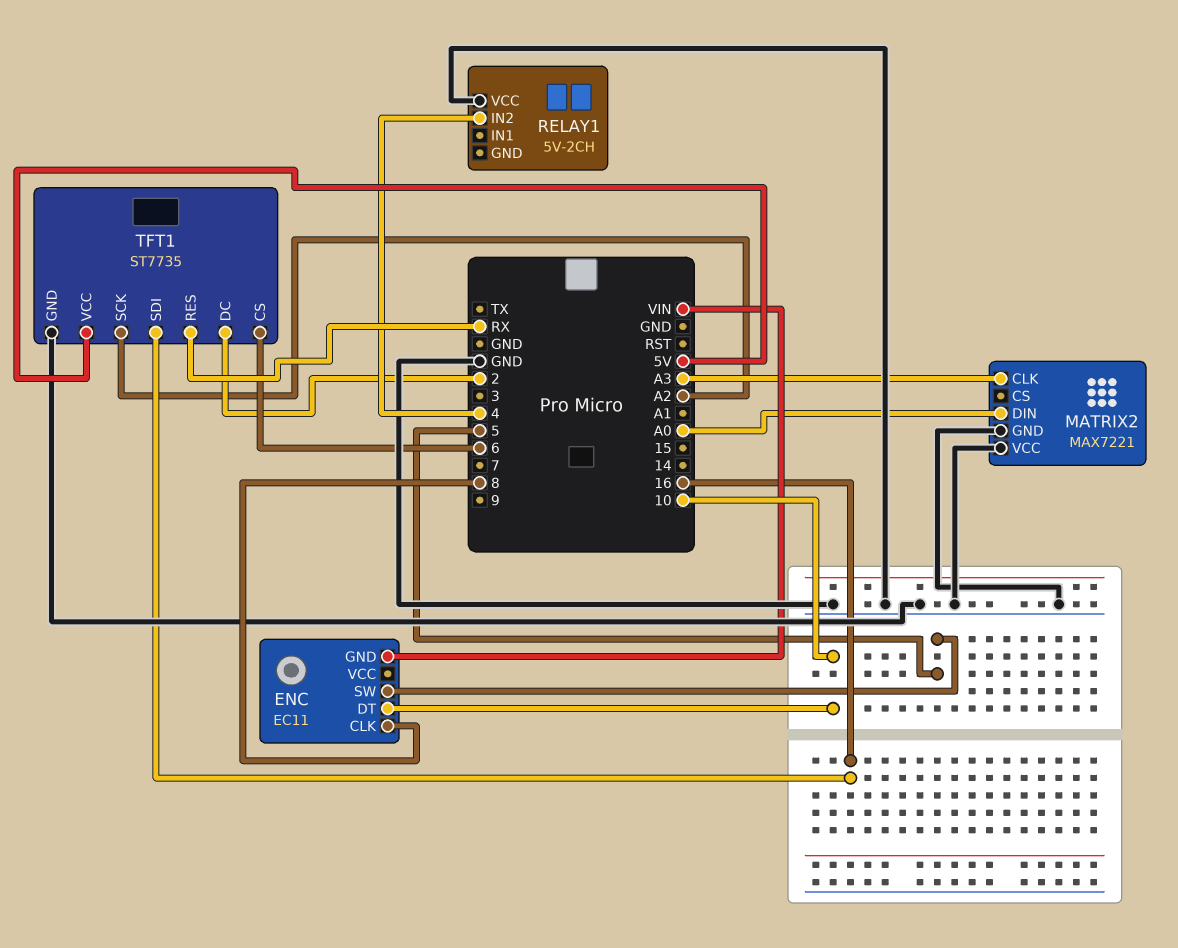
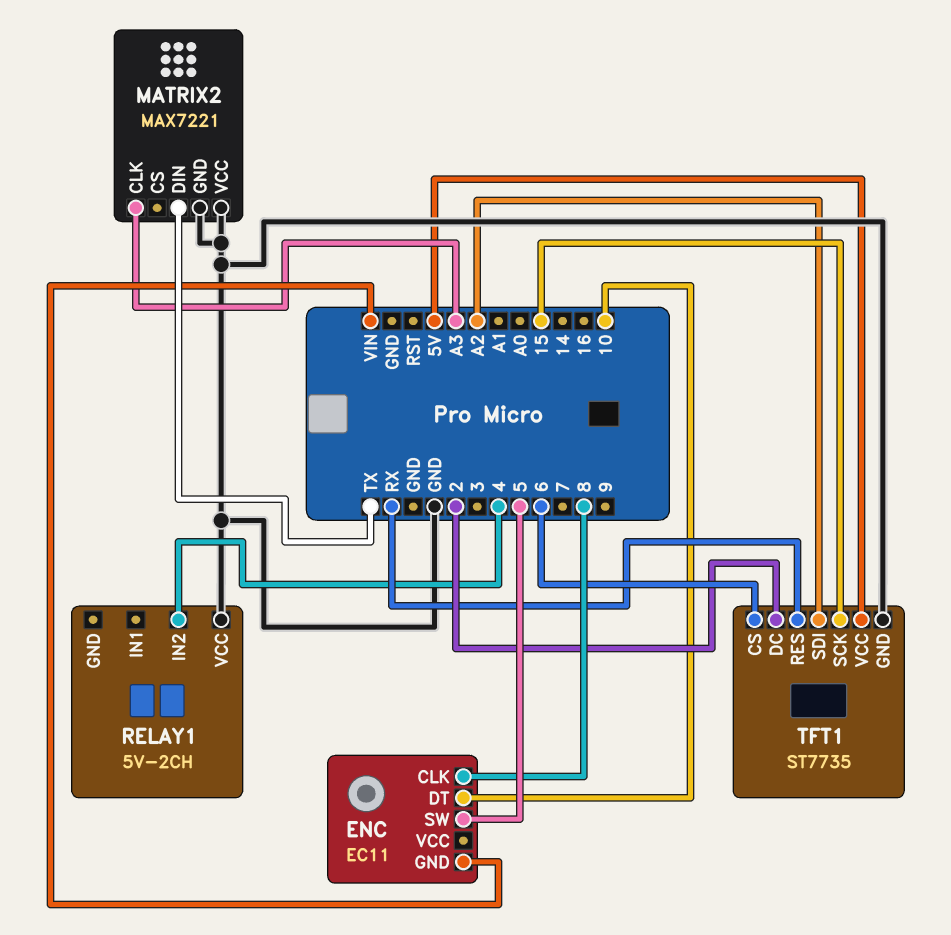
MATRIX2 pin DIN: A0 -> TX
TFT1 pin SCK: A2 -> 15
TFT1 pin SDI: 16 -> A2

